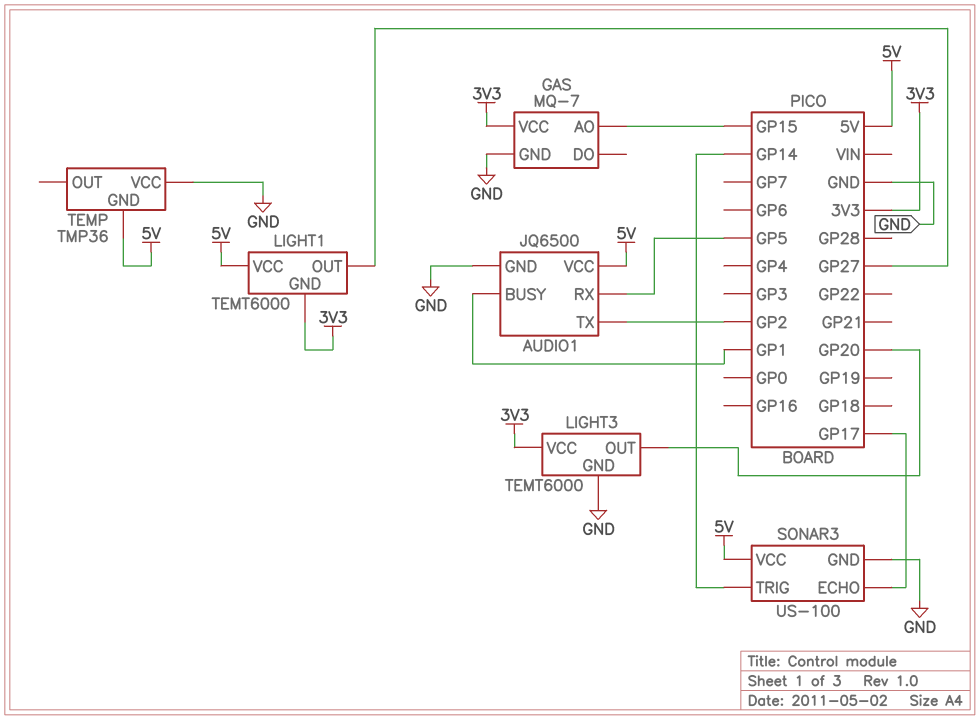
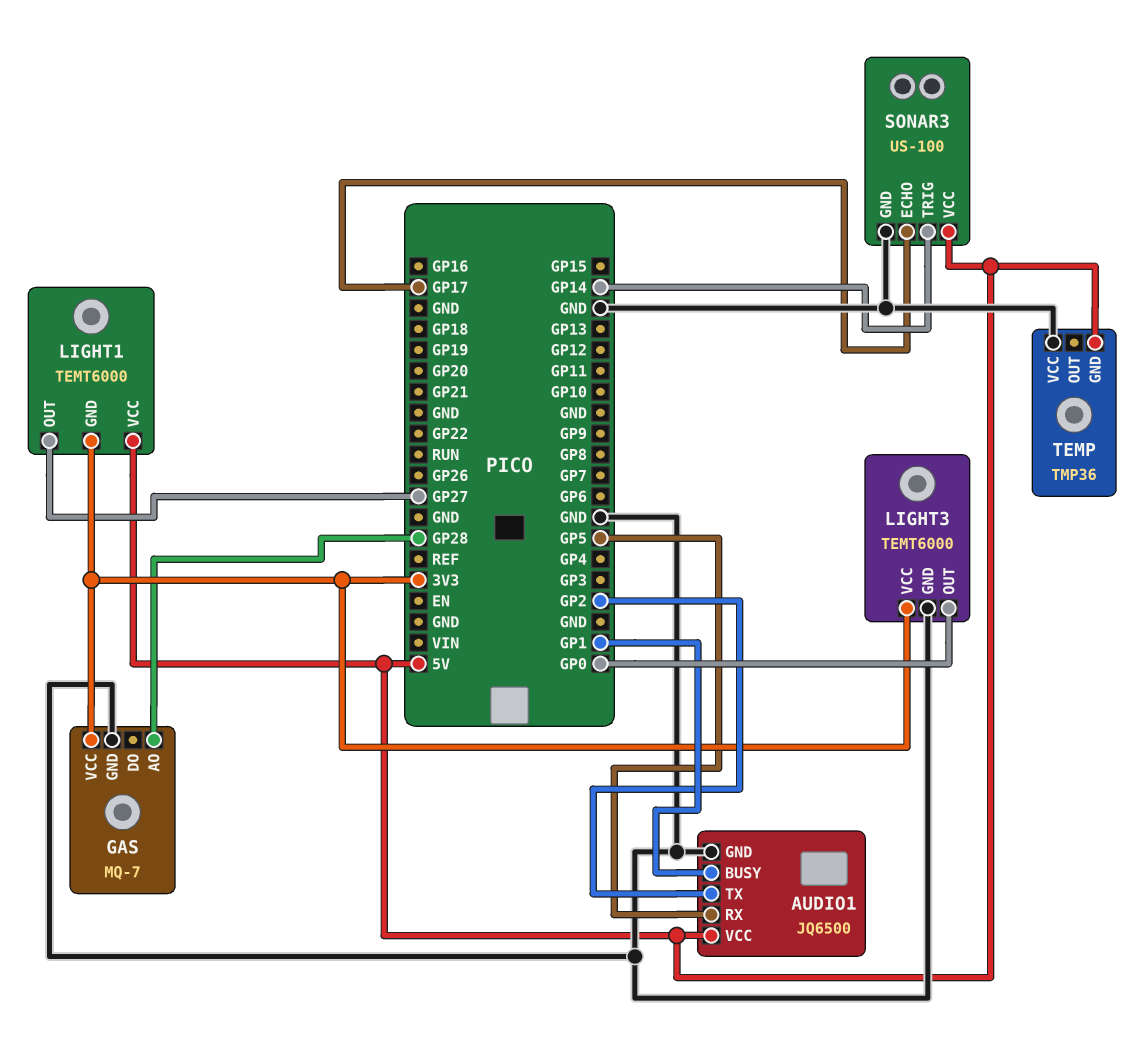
GAS pin AO: GP15 -> GP28
LIGHT3 pin OUT: GP20 -> GP0

